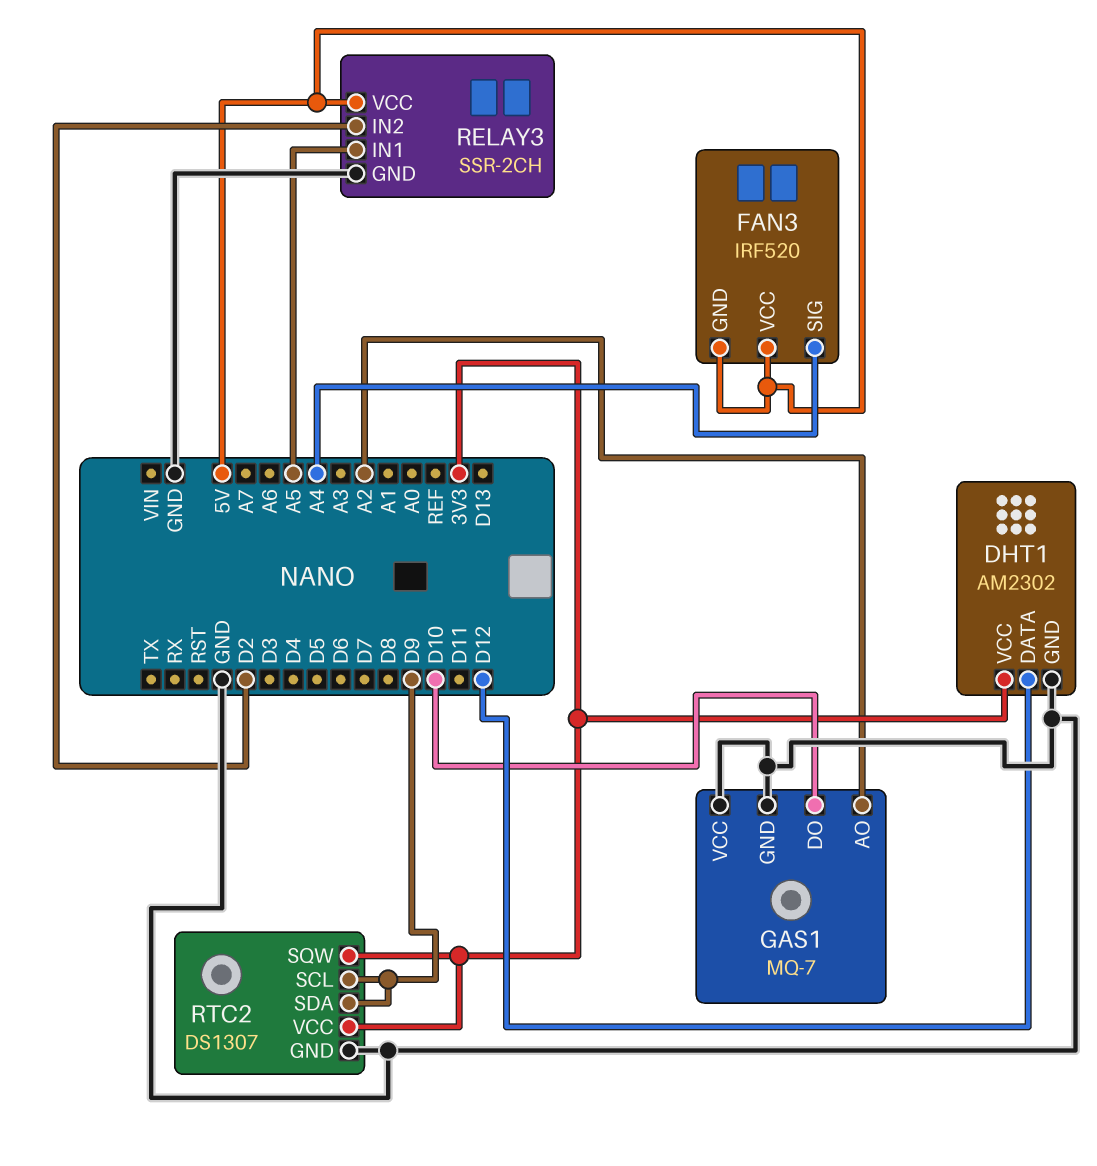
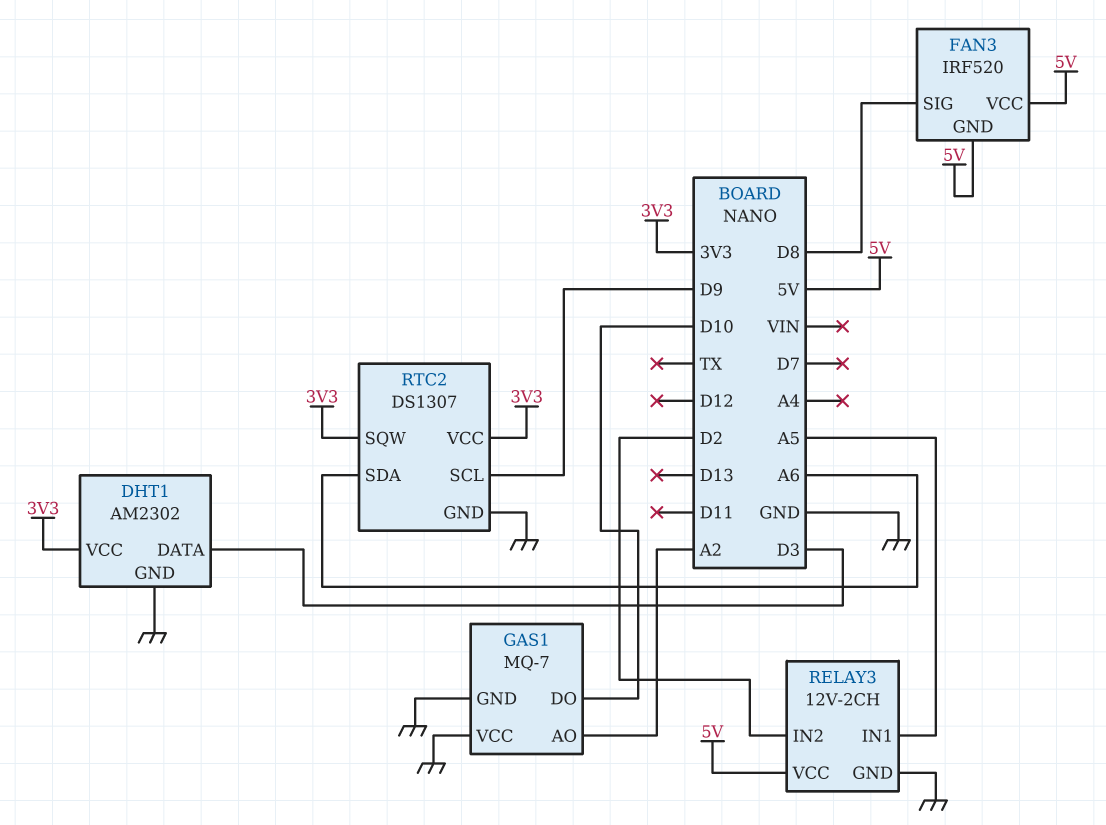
DHT1 pin DATA: D12 -> D3
FAN3 pin SIG: A4 -> D8
RELAY3: SSR-2CH -> 12V-2CH
RTC2 pin SDA: D9 -> A6

